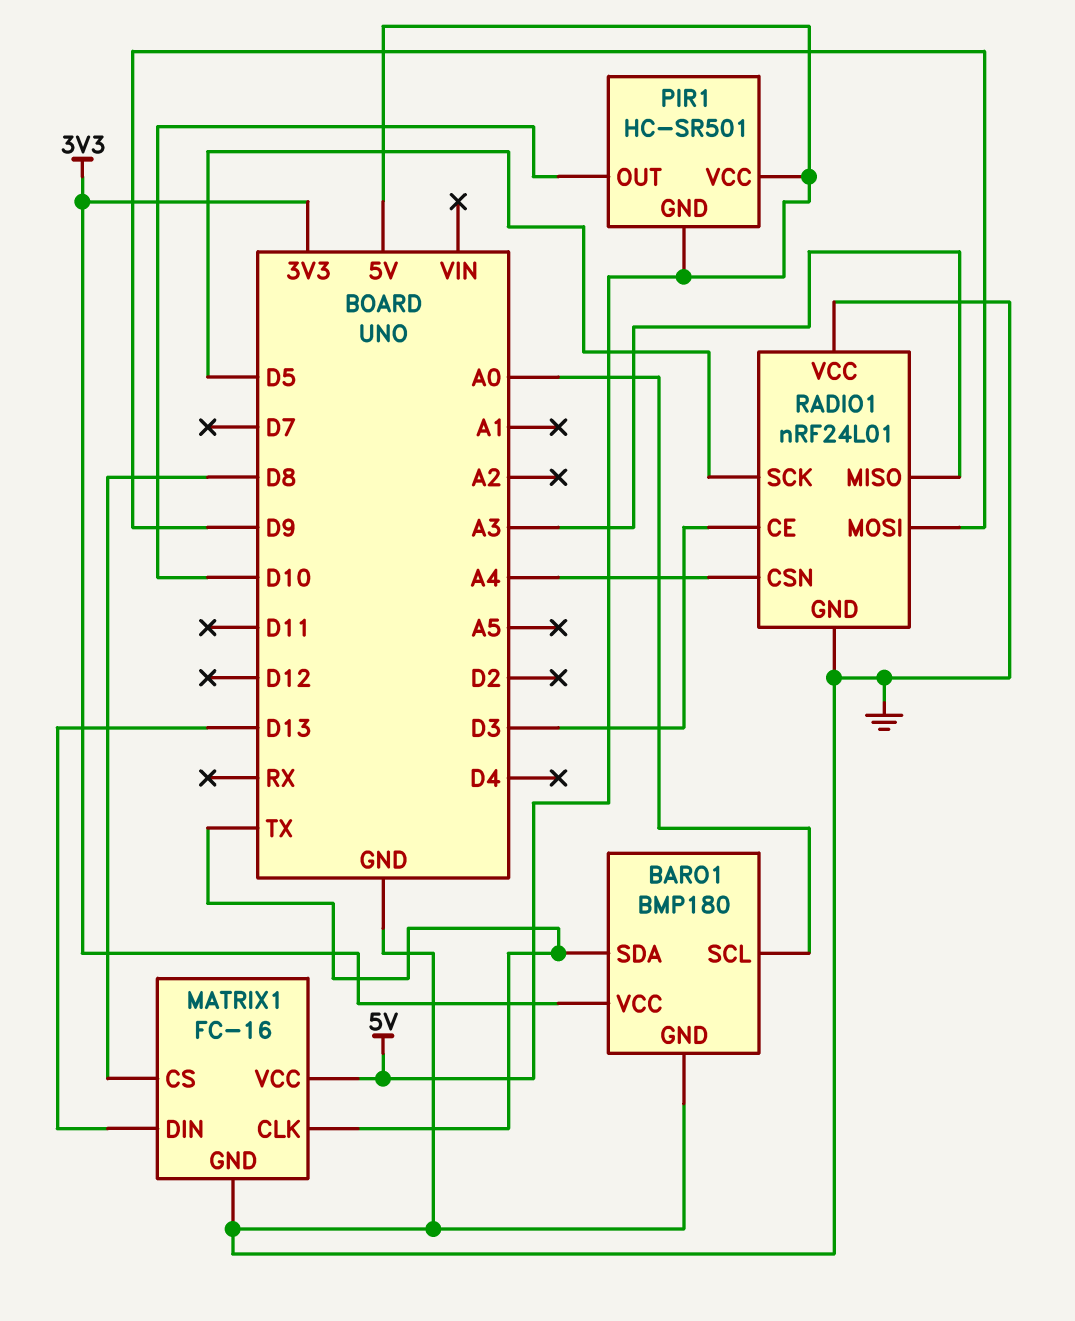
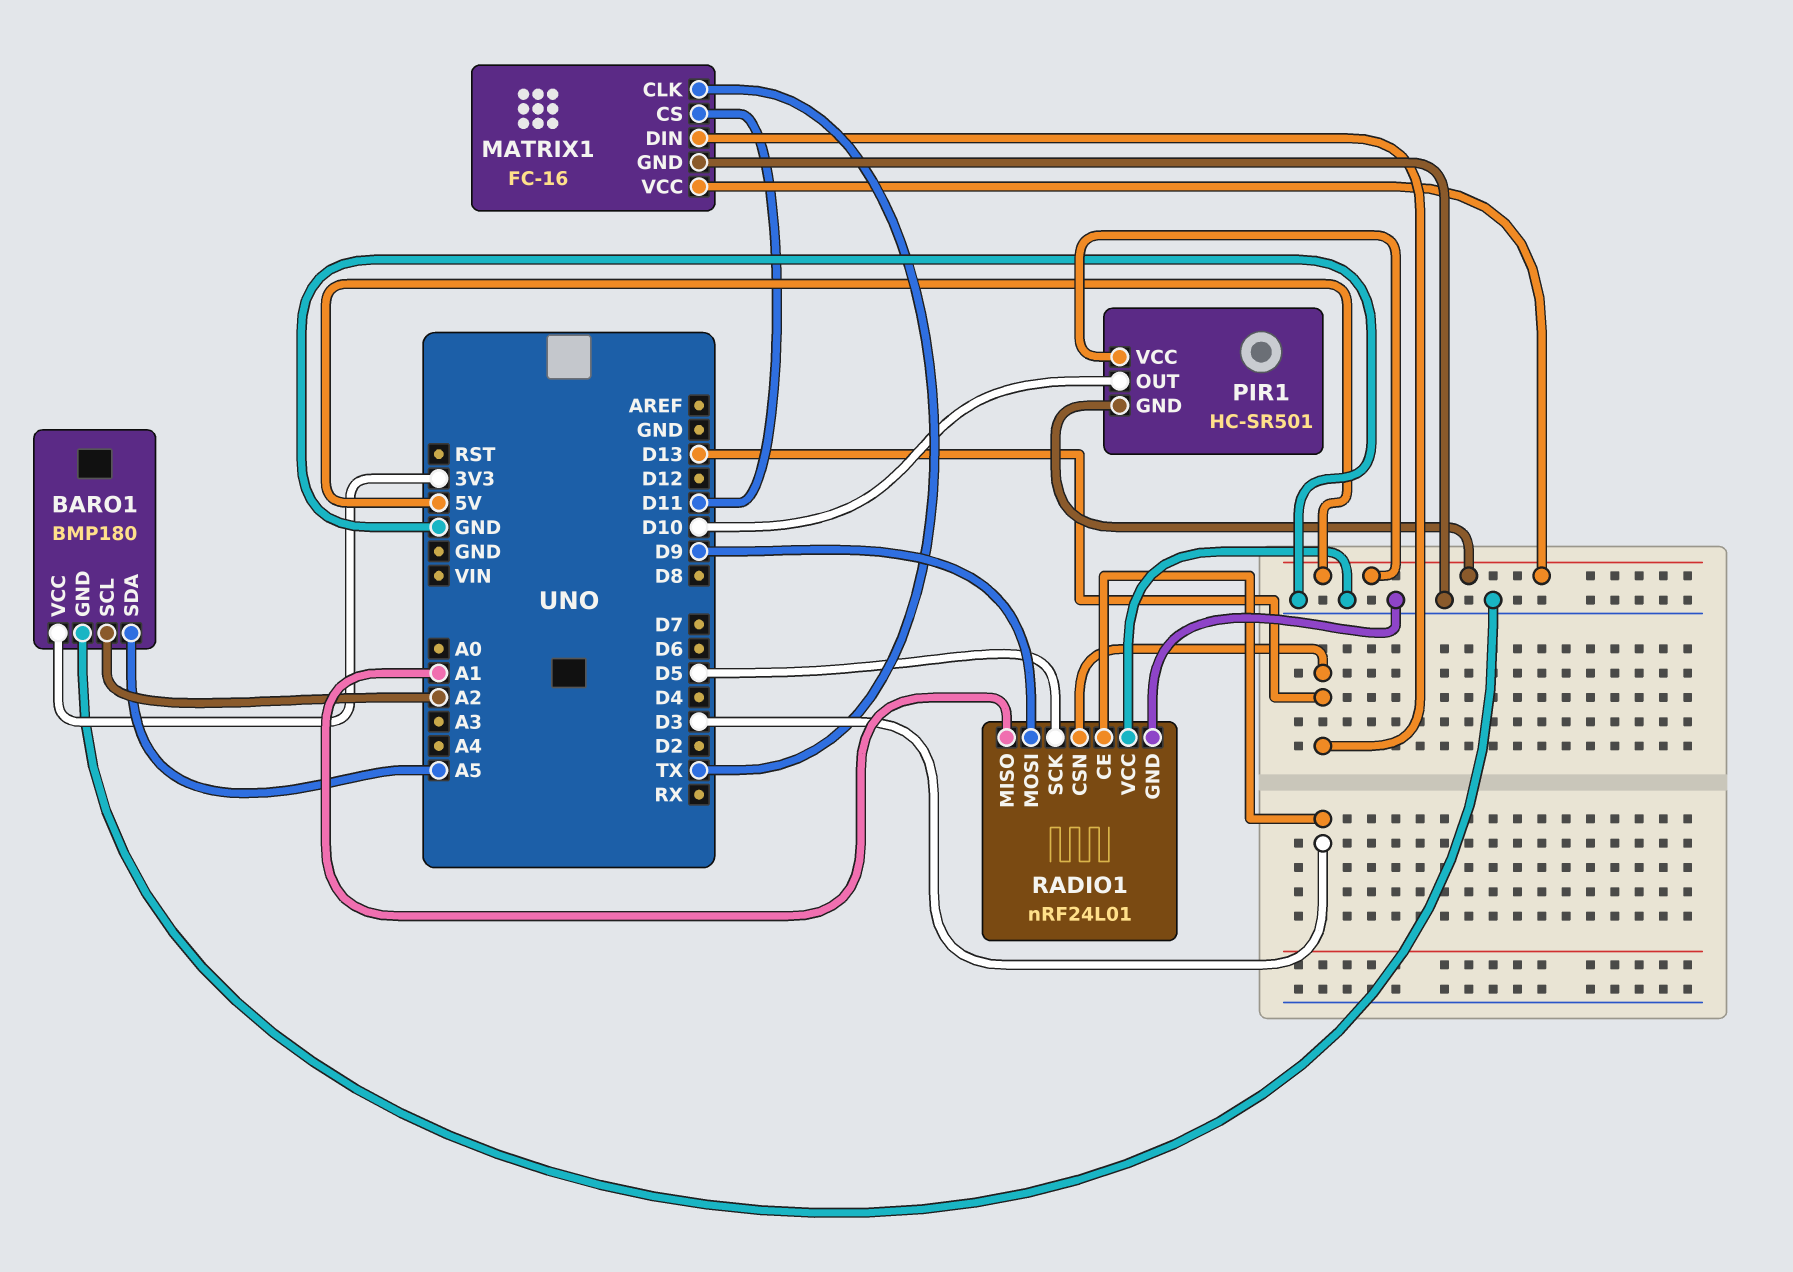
BARO1 pin SCL: A0 -> A2
BARO1 pin SDA: TX -> A5
MATRIX1 pin CS: D8 -> D11
RADIO1 pin CSN: A4 -> D13
RADIO1 pin MISO: A3 -> A1

